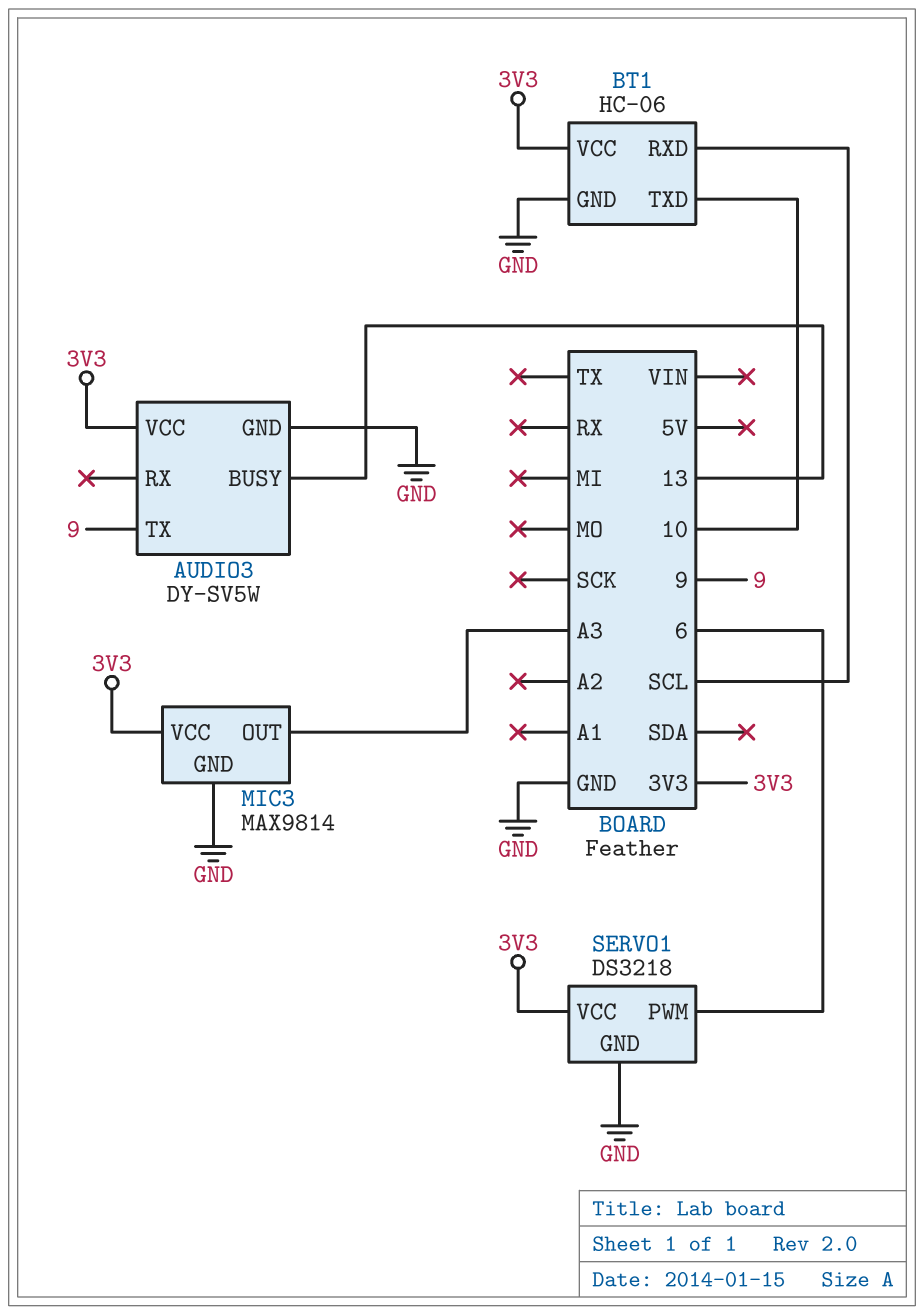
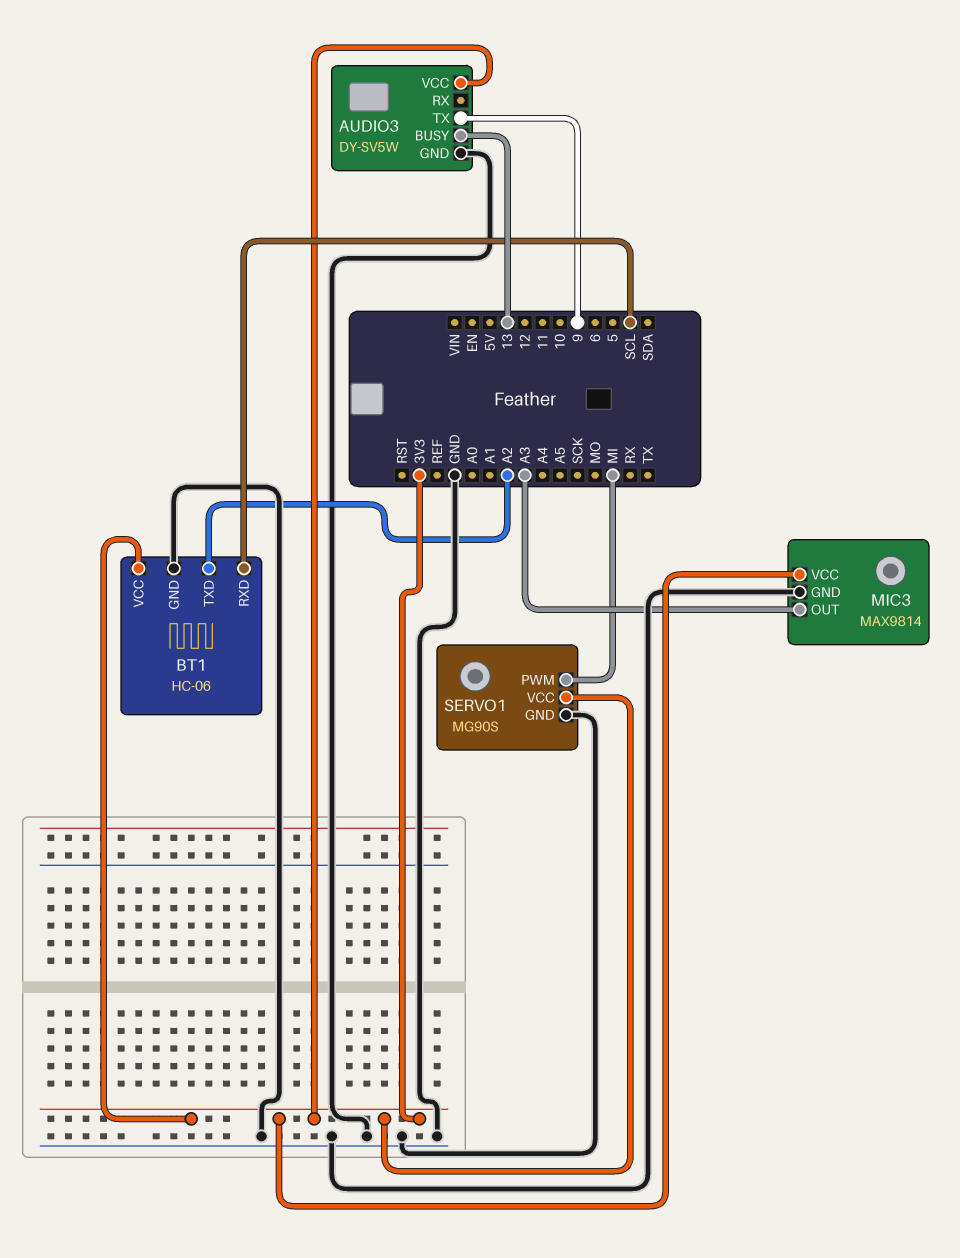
BT1 pin TXD: 10 -> A2
SERVO1: DS3218 -> MG90S
SERVO1 pin PWM: 6 -> MI

